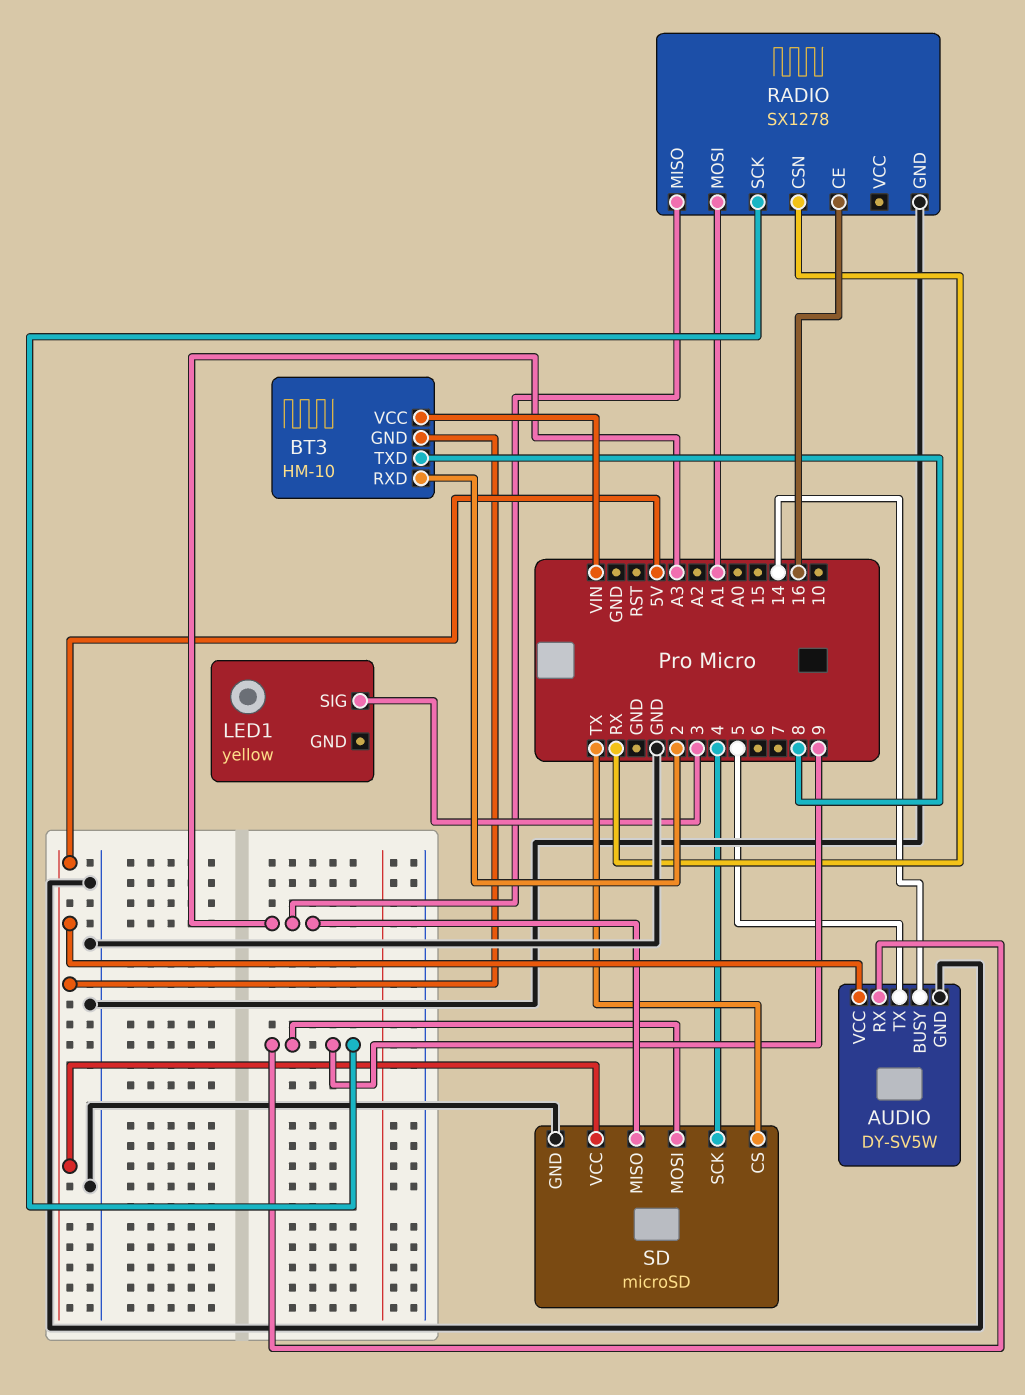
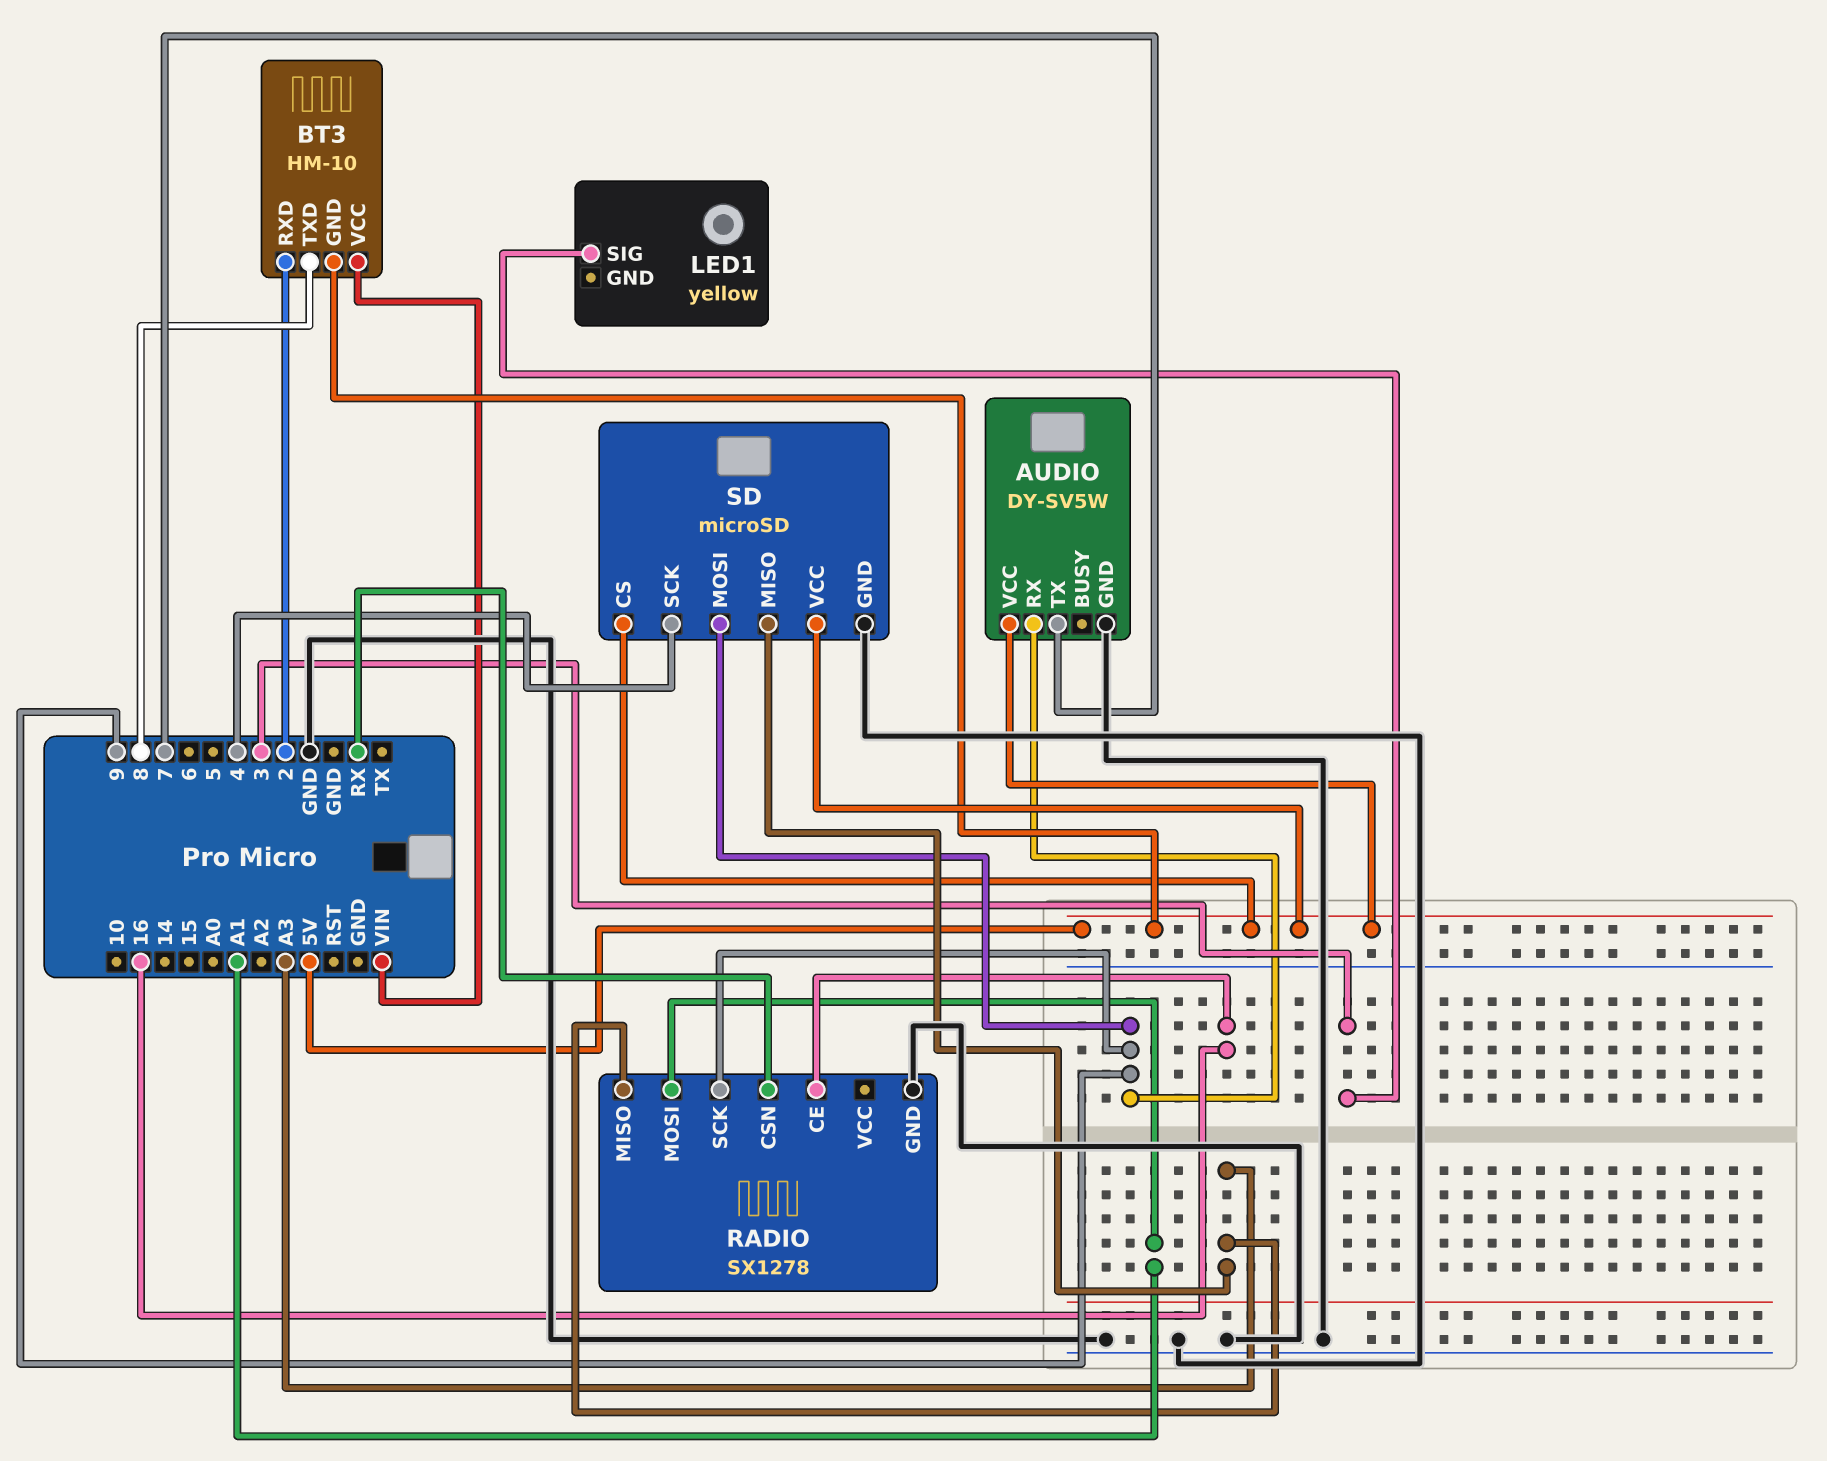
AUDIO pin BUSY: 14 -> none
AUDIO pin TX: 5 -> 7
SD pin CS: TX -> 5V

